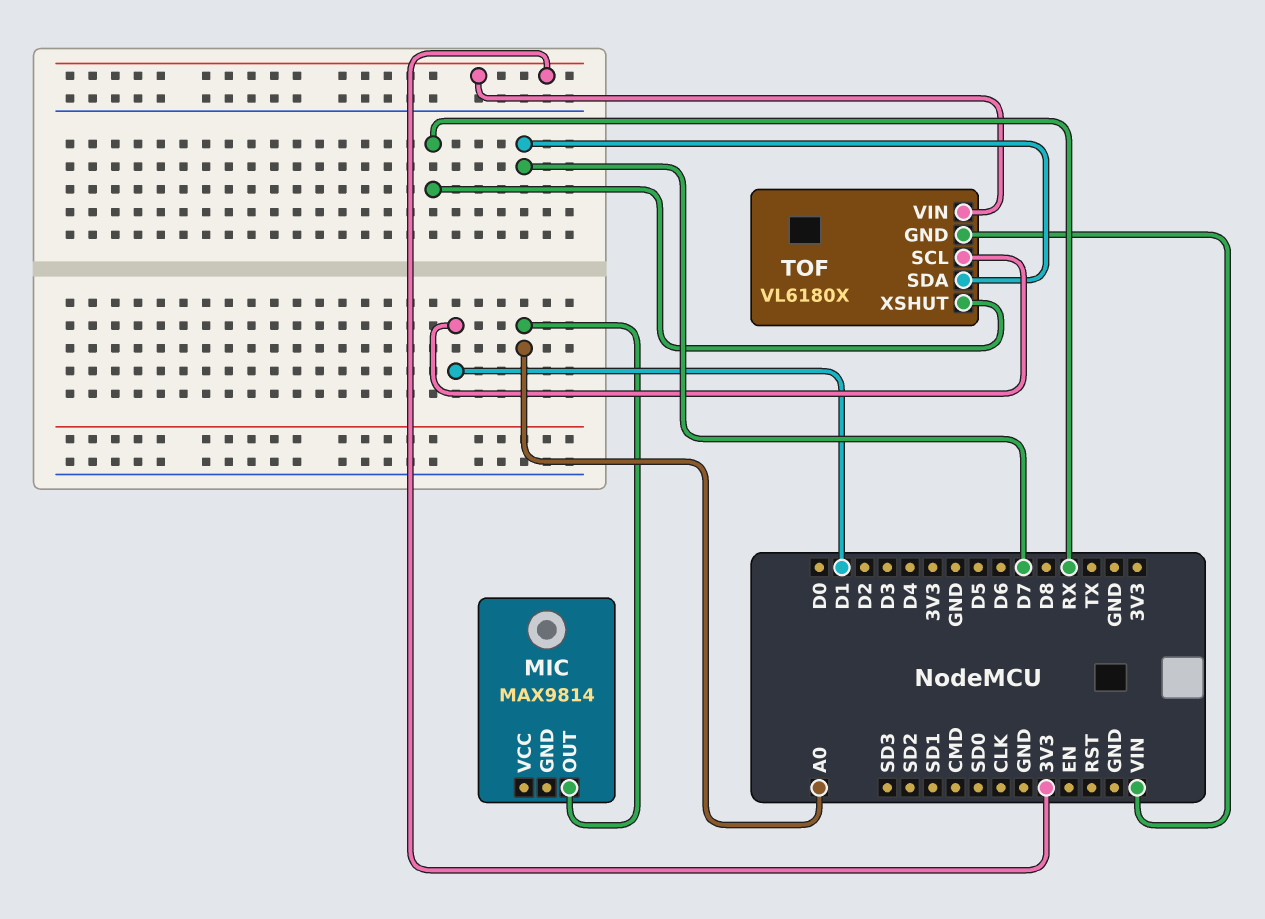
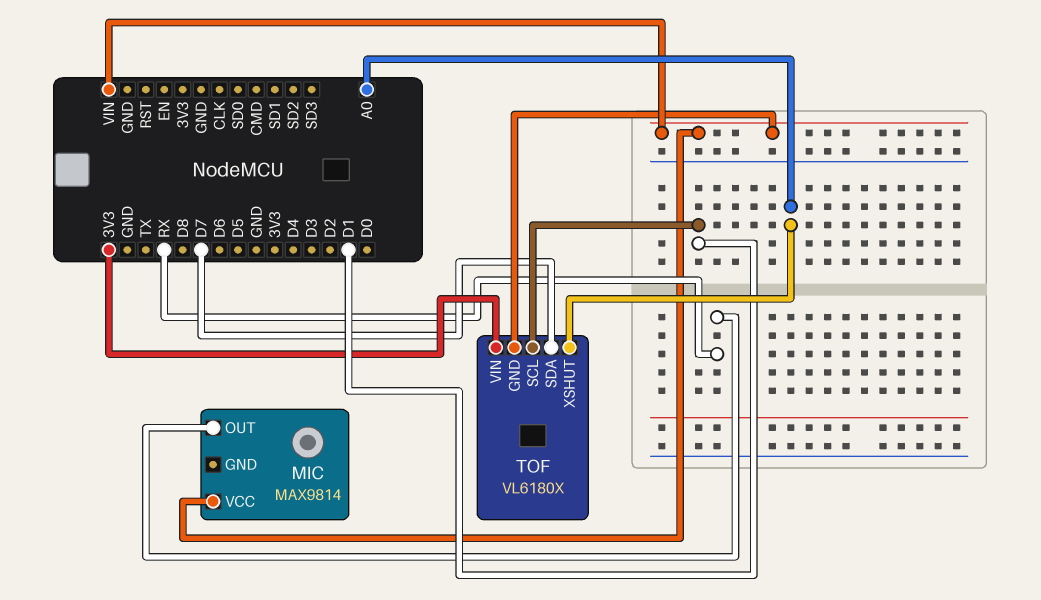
MIC pin OUT: A0 -> RX
MIC pin VCC: none -> VIN
TOF pin XSHUT: RX -> A0

